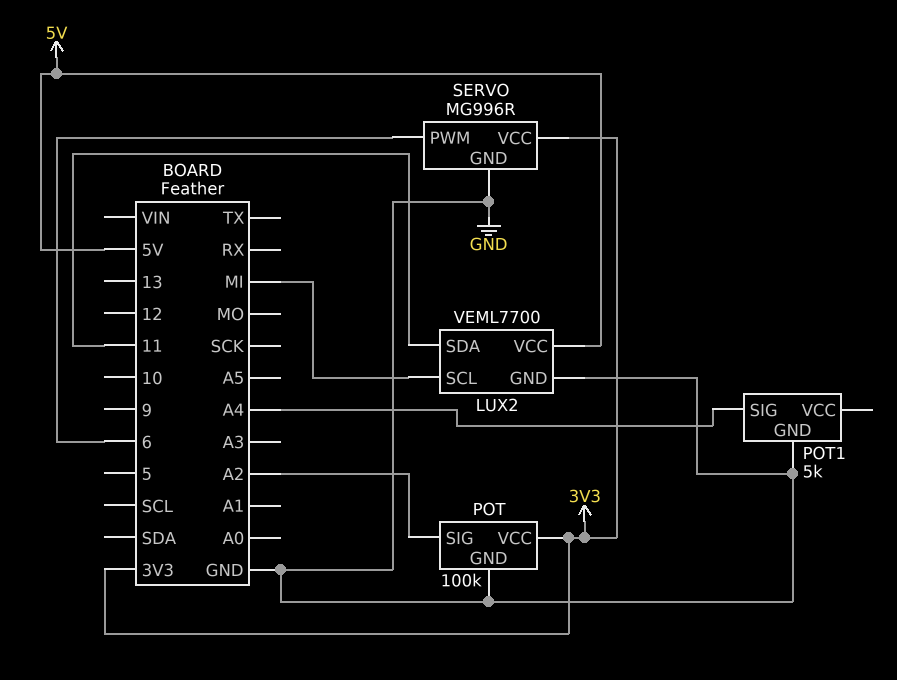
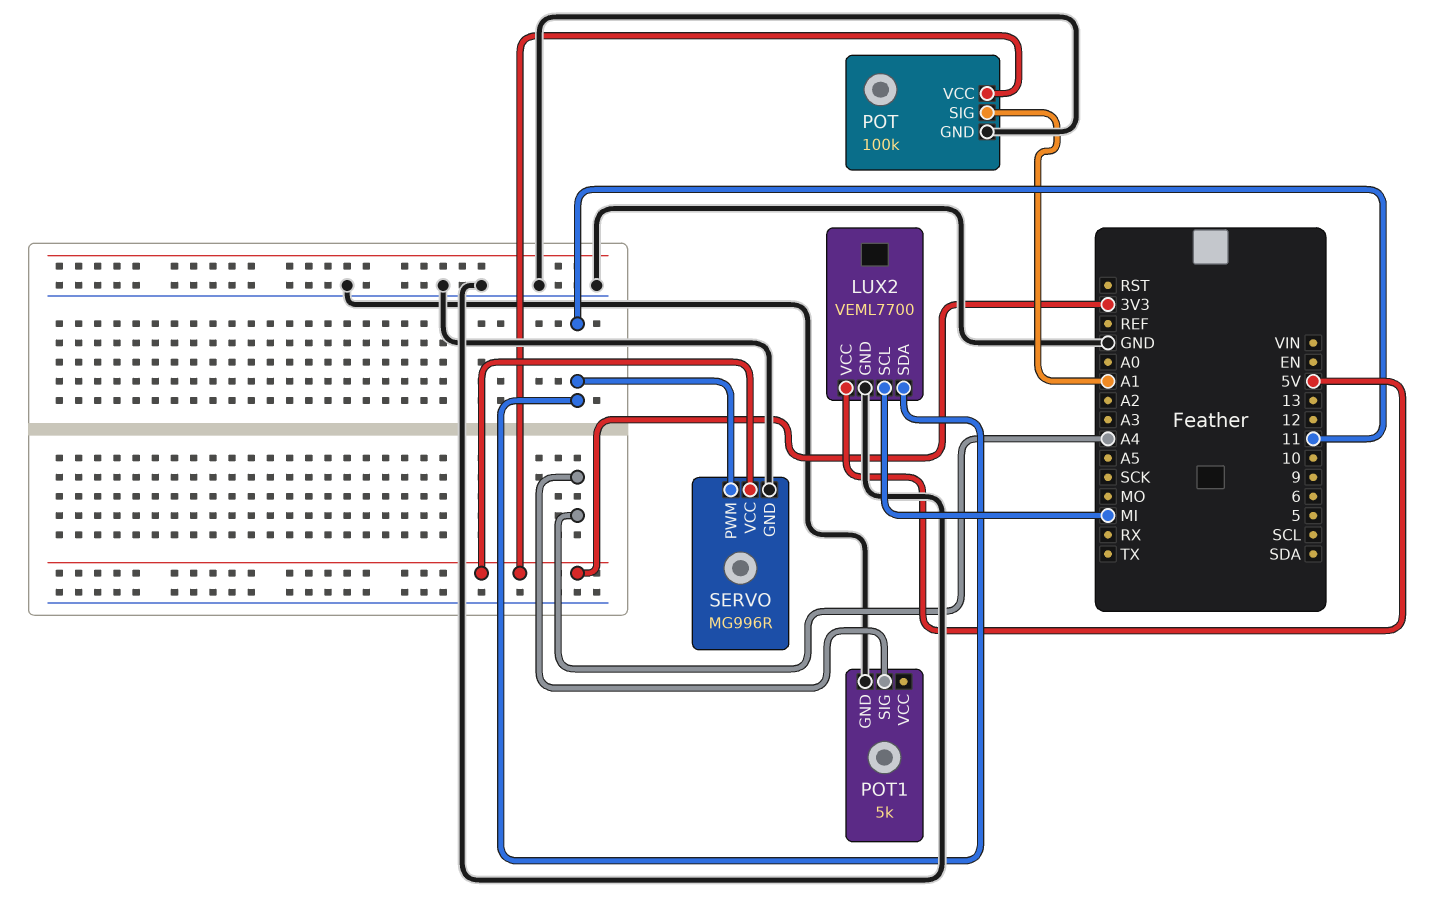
POT pin SIG: A2 -> A1
SERVO pin PWM: 6 -> 11

